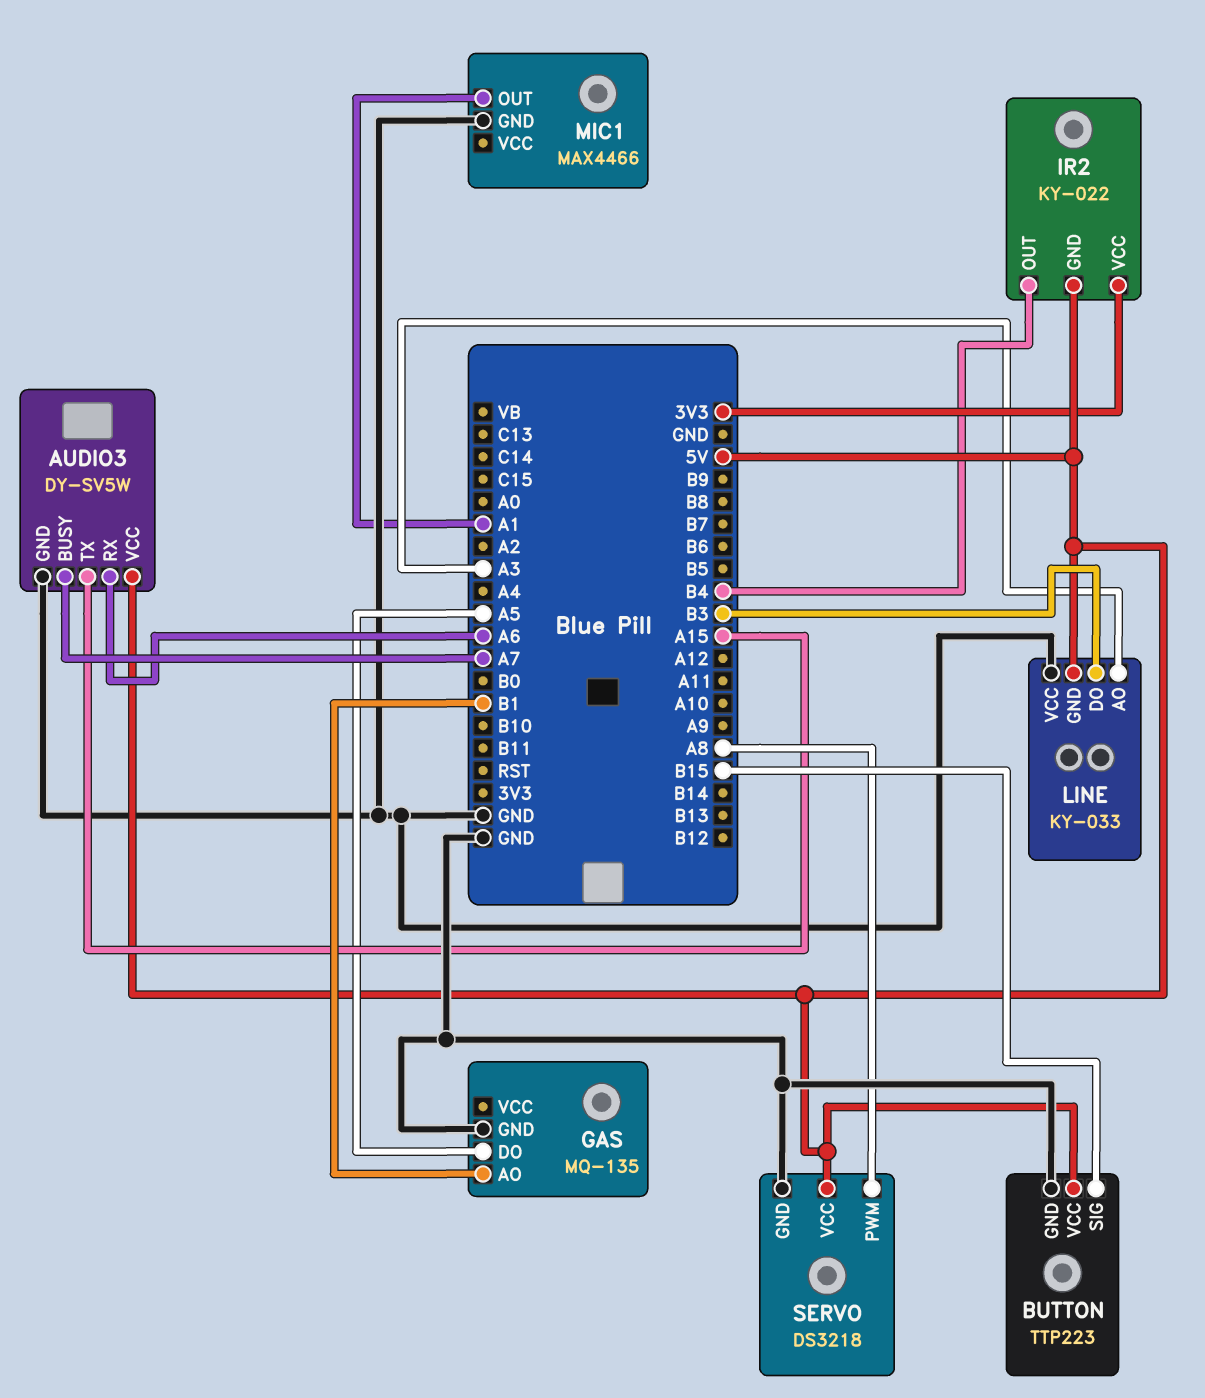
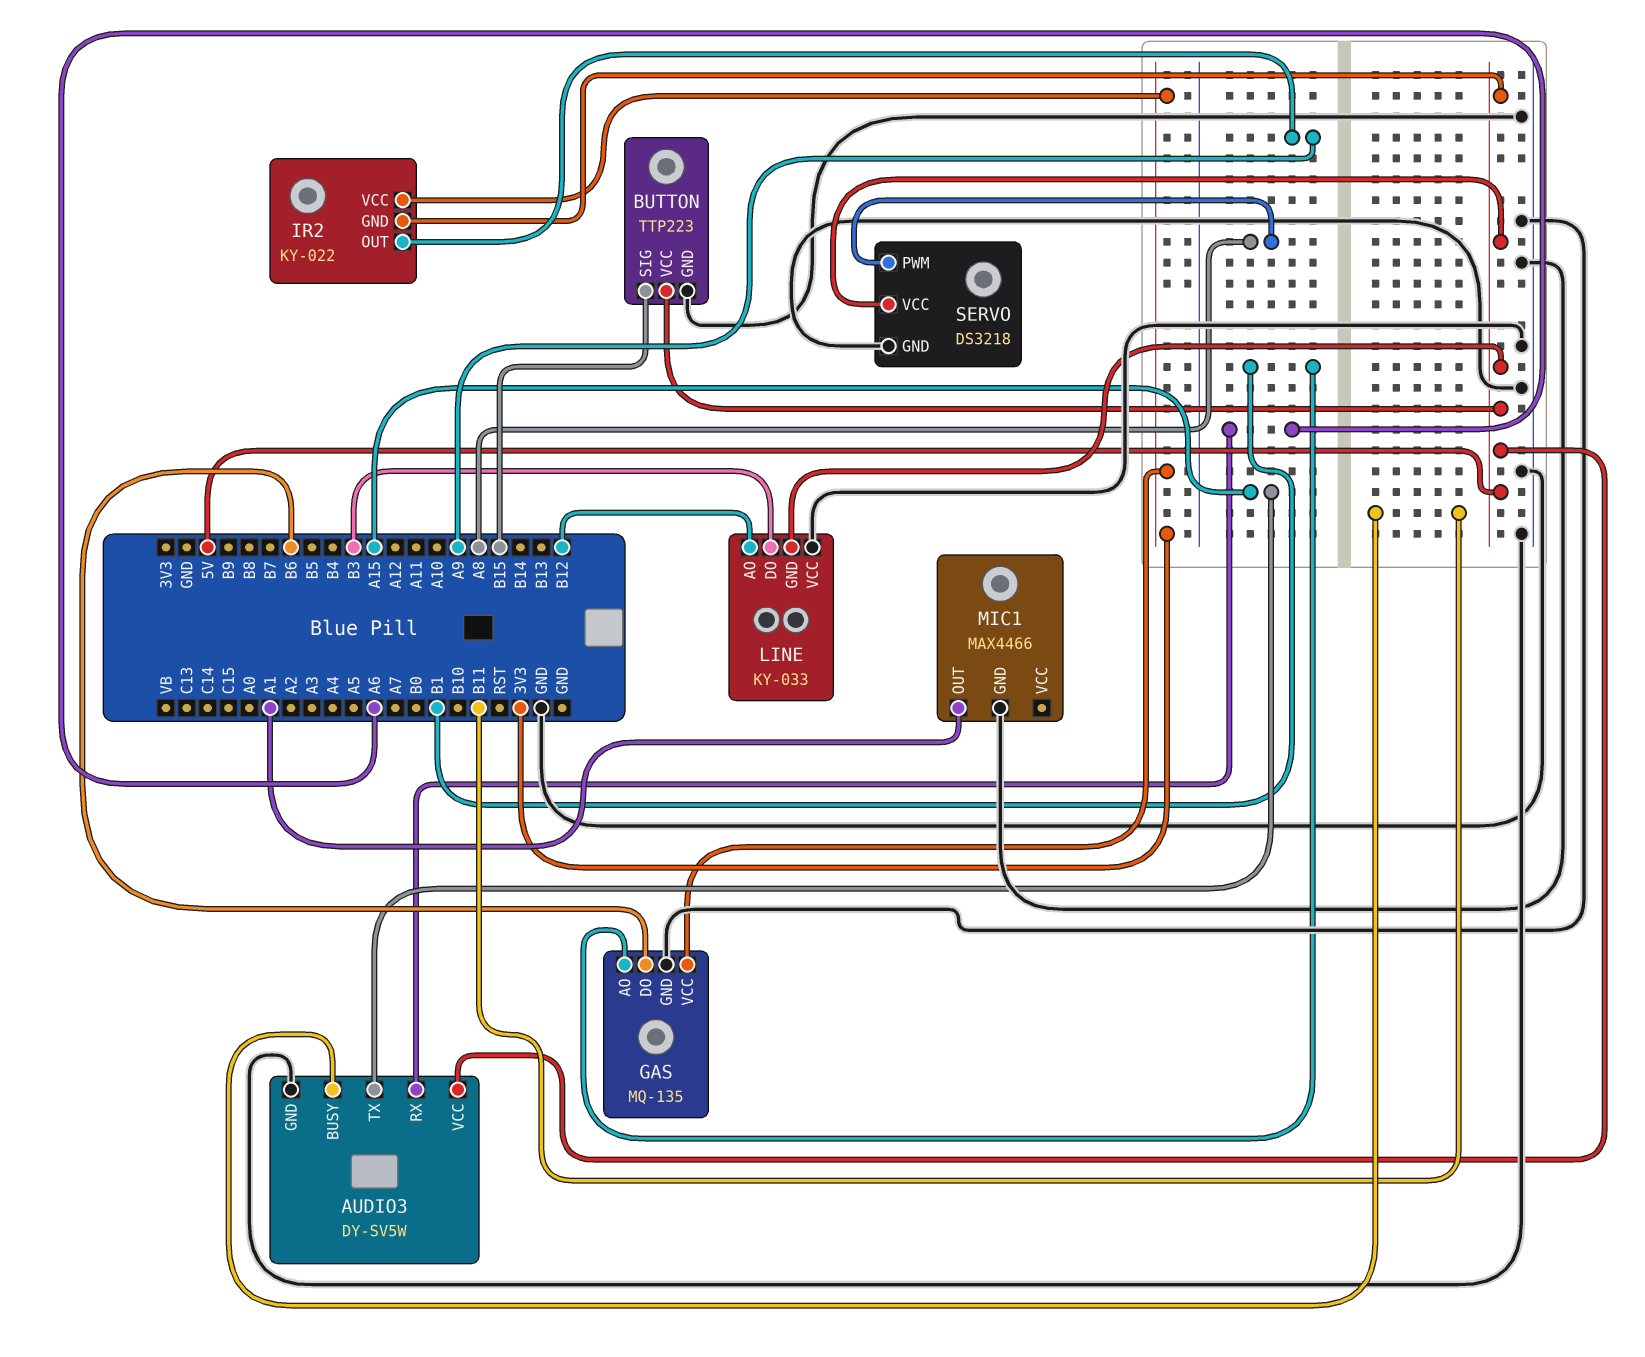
AUDIO3 pin BUSY: A7 -> B11
GAS pin DO: A5 -> B6
GAS pin VCC: none -> 3V3
IR2 pin OUT: B4 -> A9
LINE pin AO: A3 -> B12

